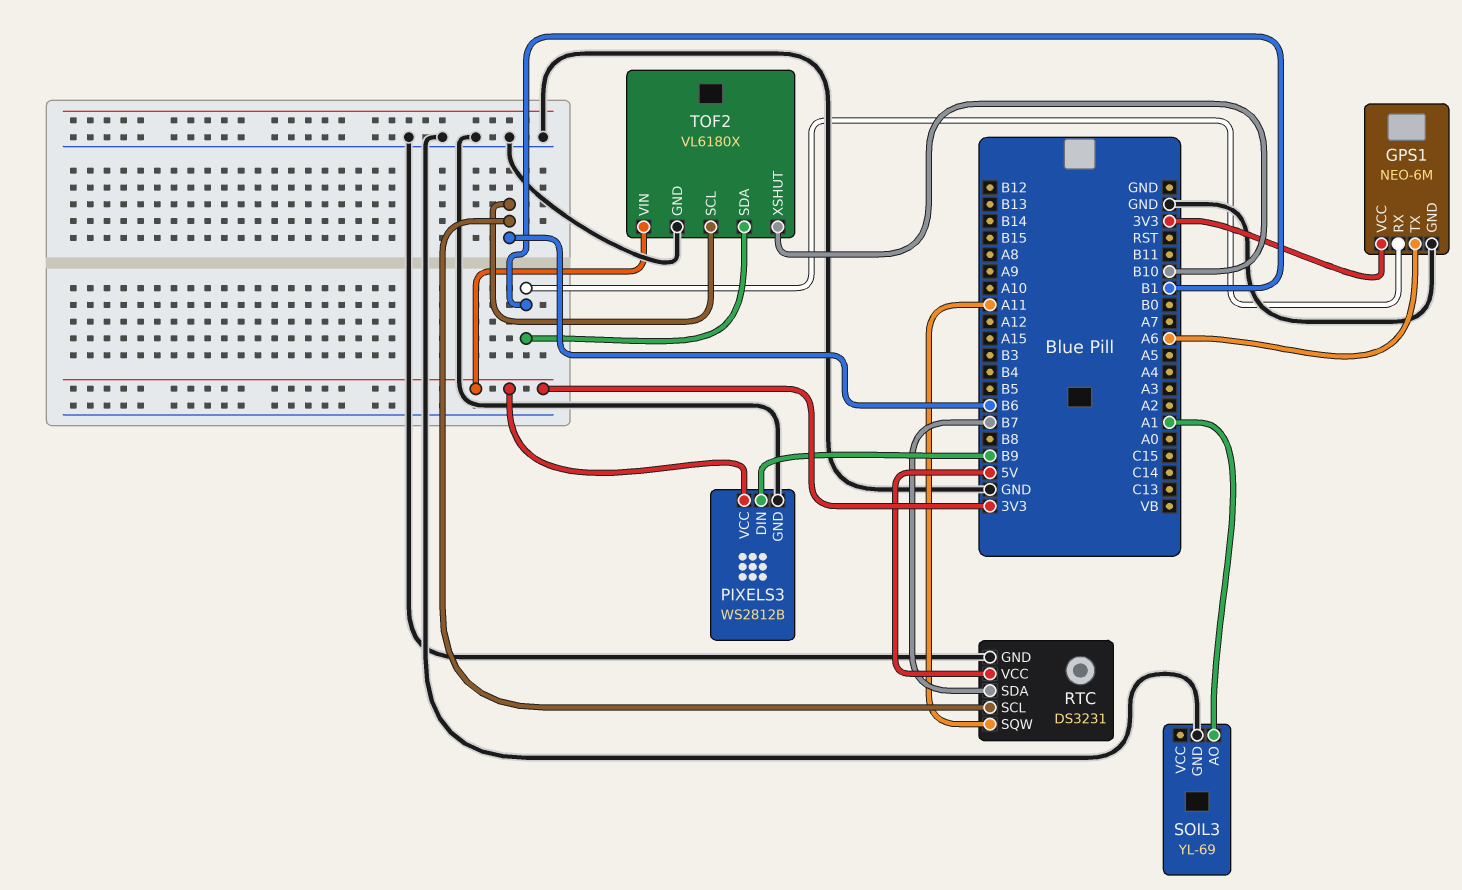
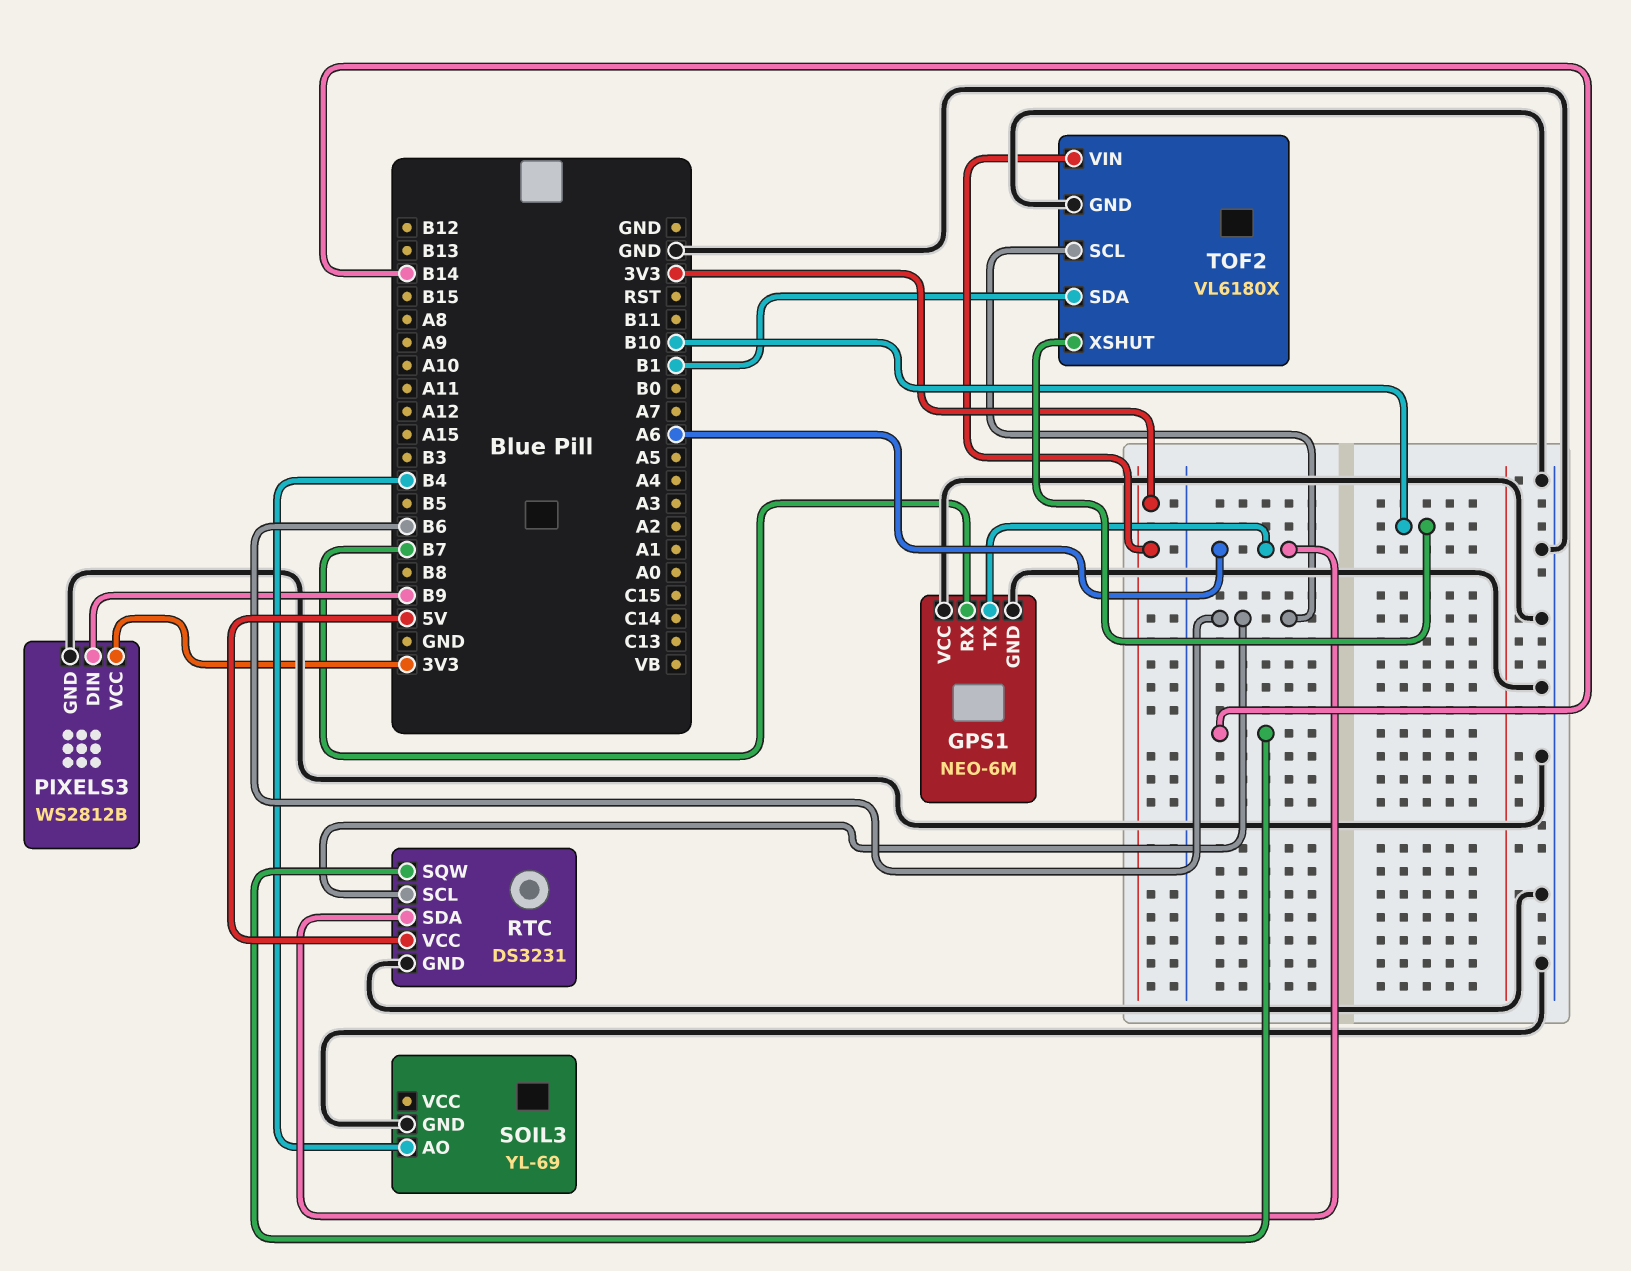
GPS1 pin RX: B1 -> B7
GPS1 pin VCC: 3V3 -> GND
RTC pin SDA: B7 -> A6
RTC pin SQW: A11 -> B14
SOIL3 pin AO: A1 -> B4

